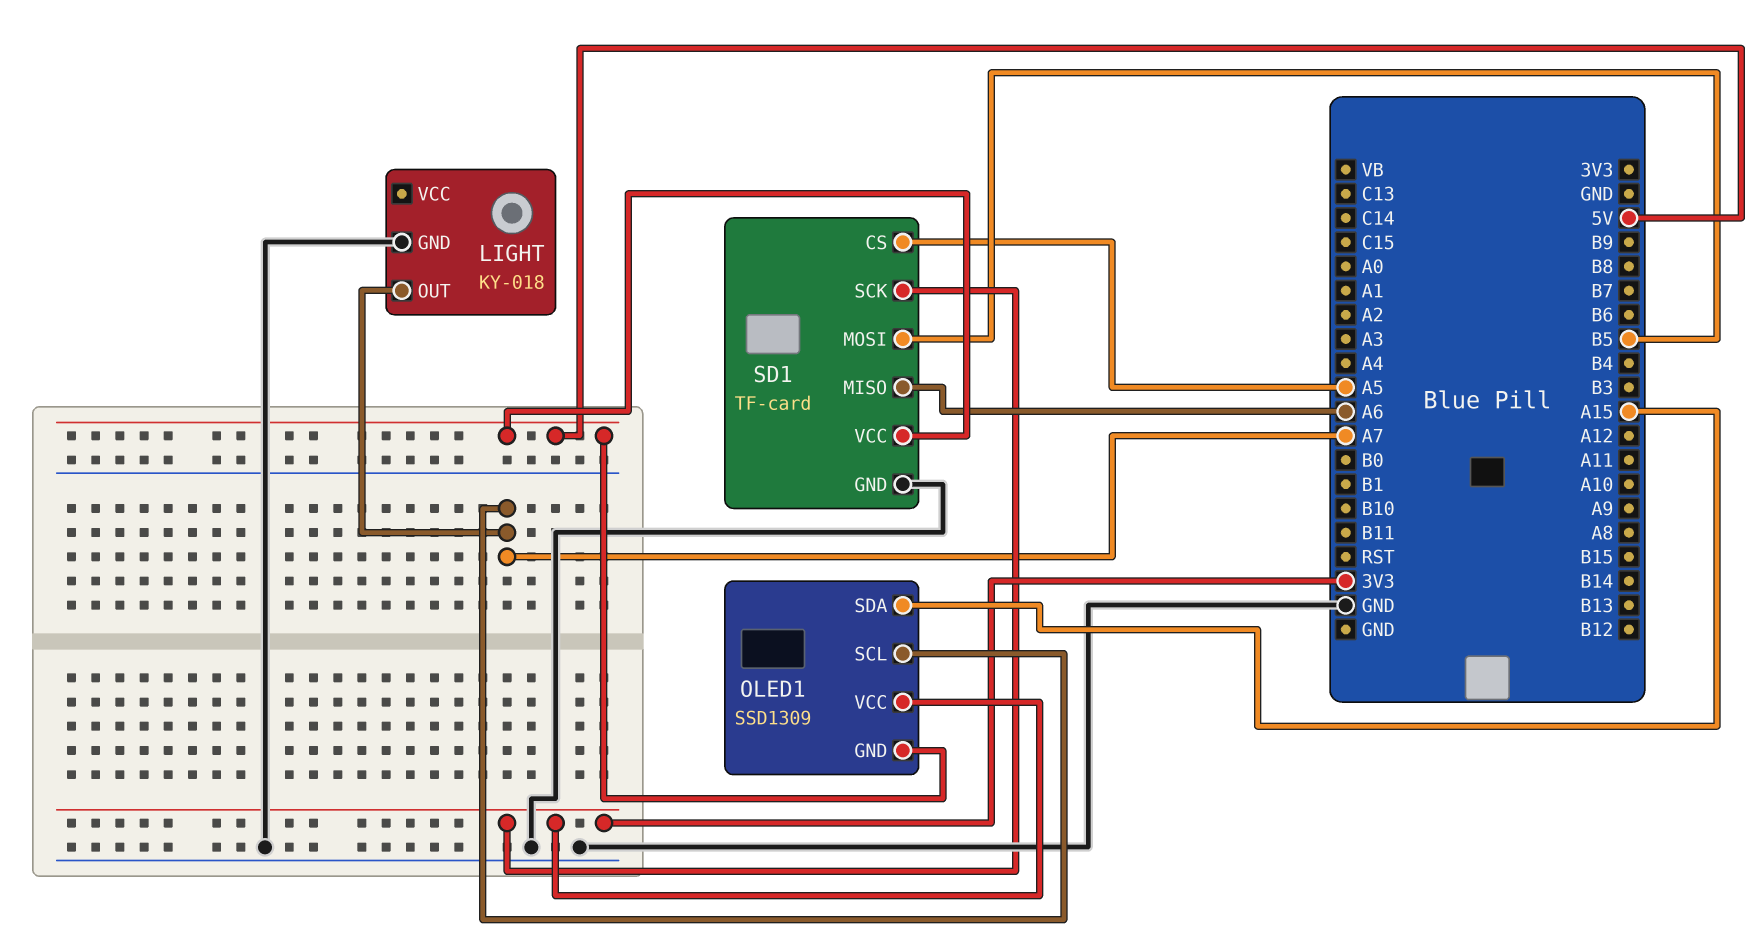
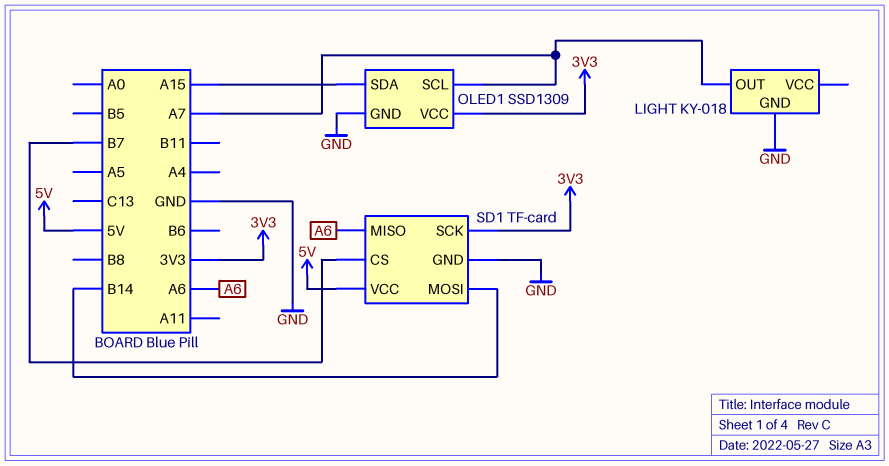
OLED1 pin GND: 5V -> GND
SD1 pin CS: A5 -> B7
SD1 pin MOSI: B5 -> B14

